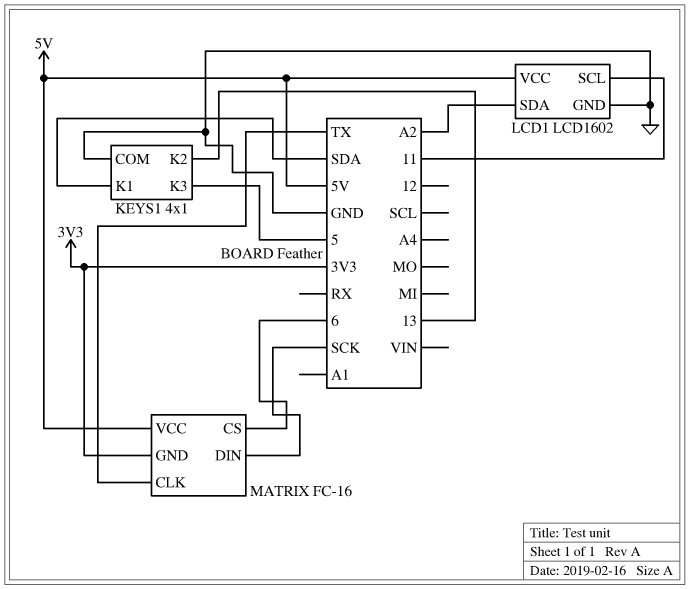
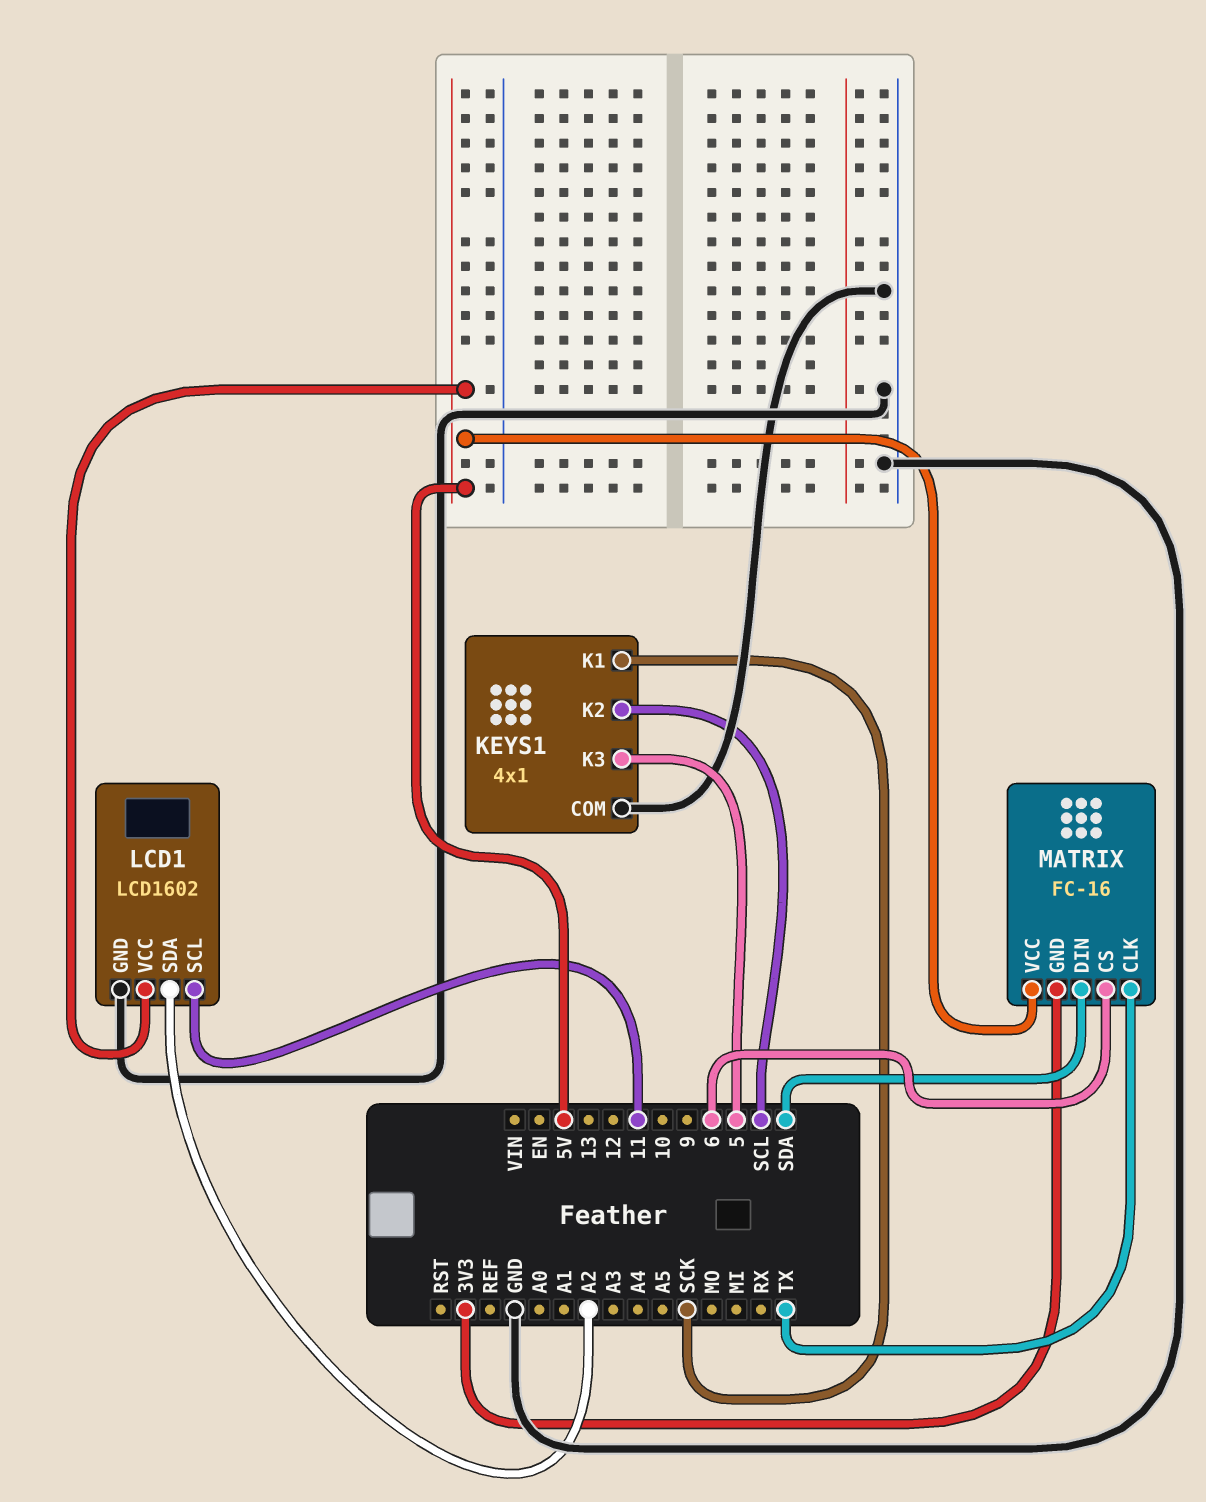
KEYS1 pin K1: SDA -> SCK
KEYS1 pin K2: 13 -> SCL
MATRIX pin DIN: SCK -> SDA

